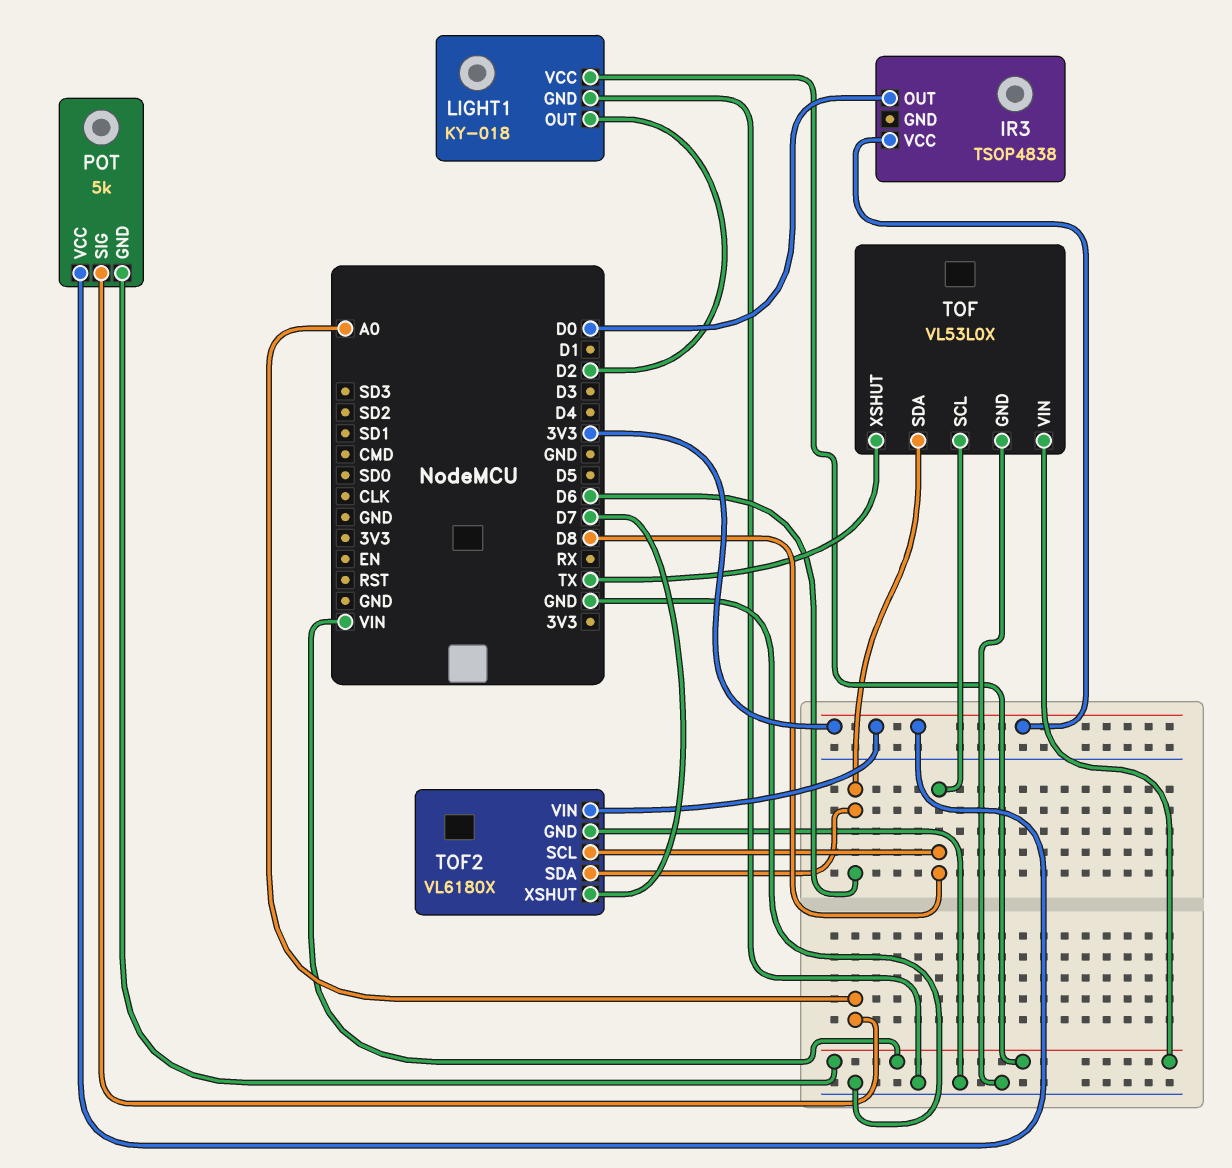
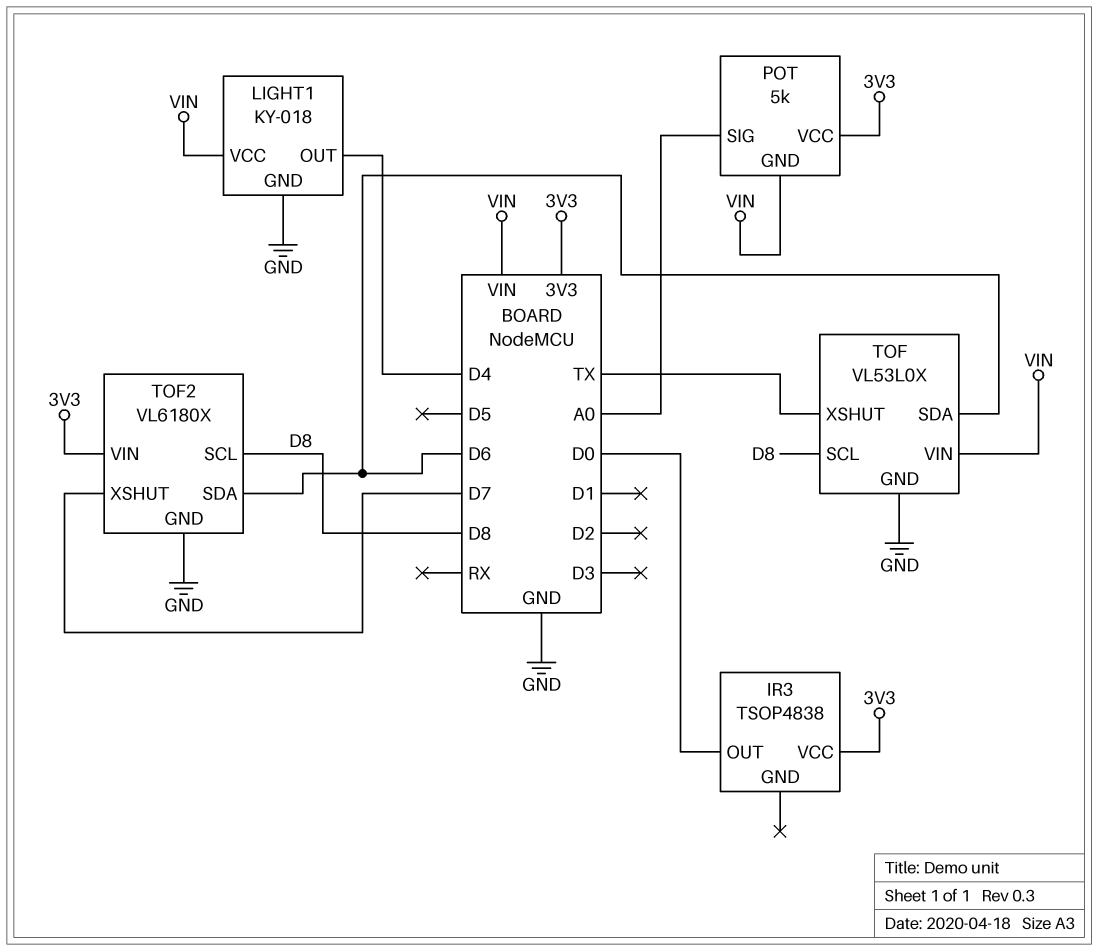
LIGHT1 pin OUT: D2 -> D4

